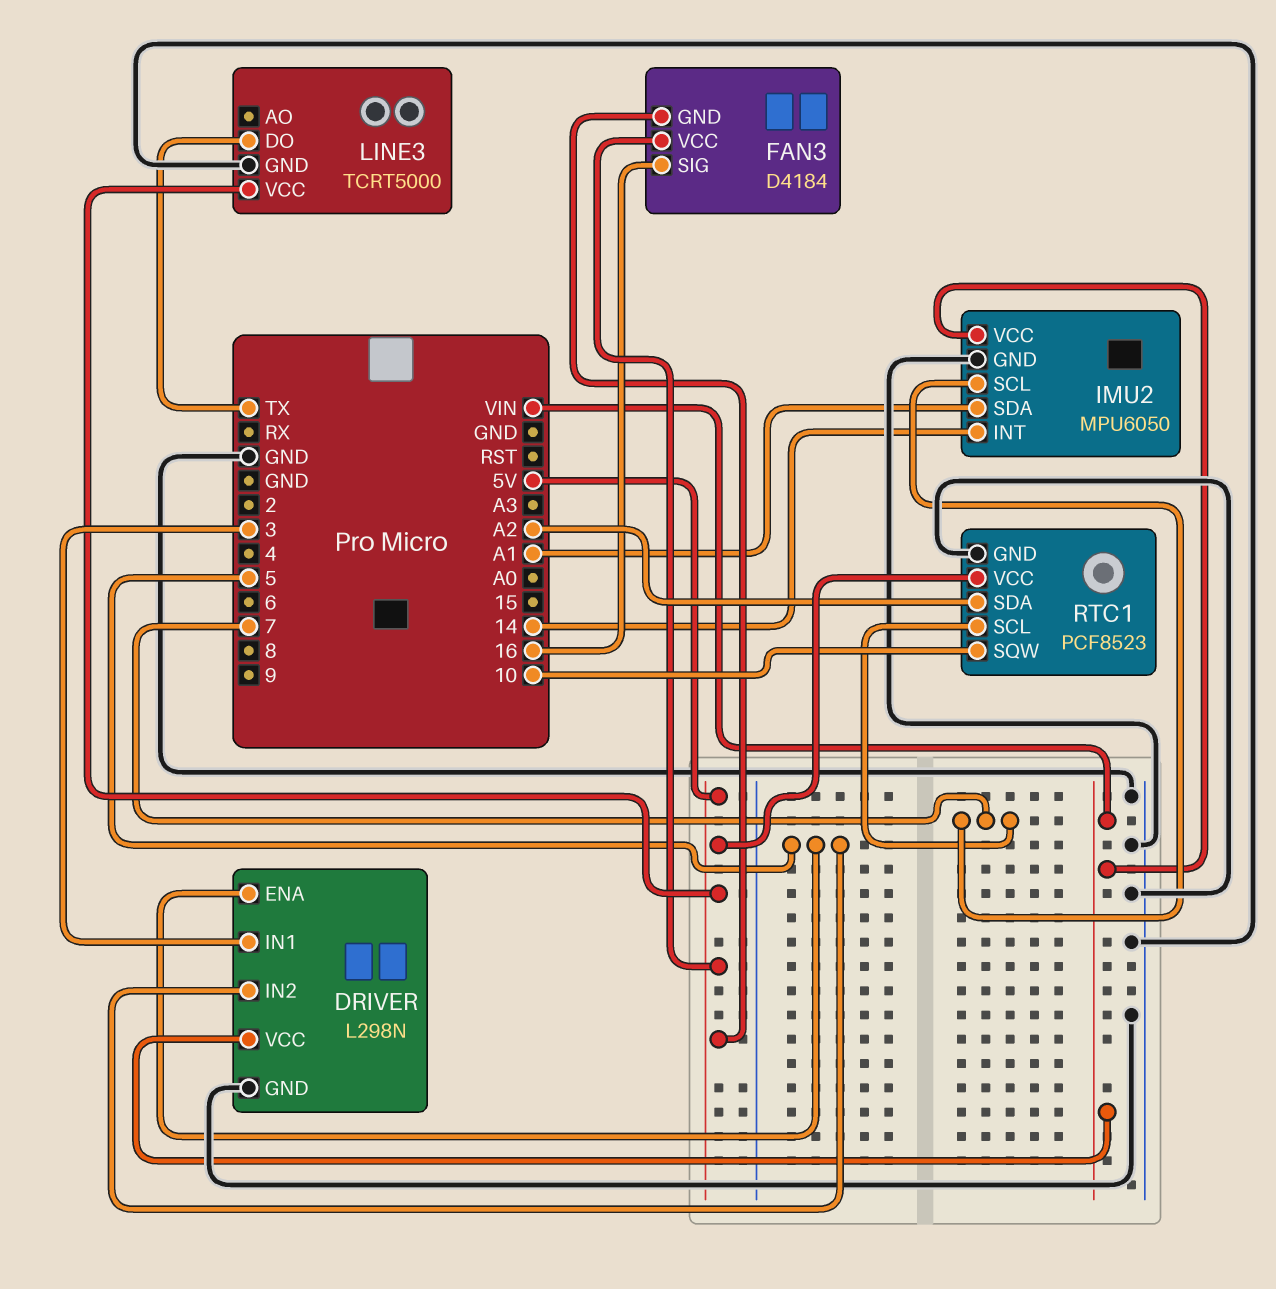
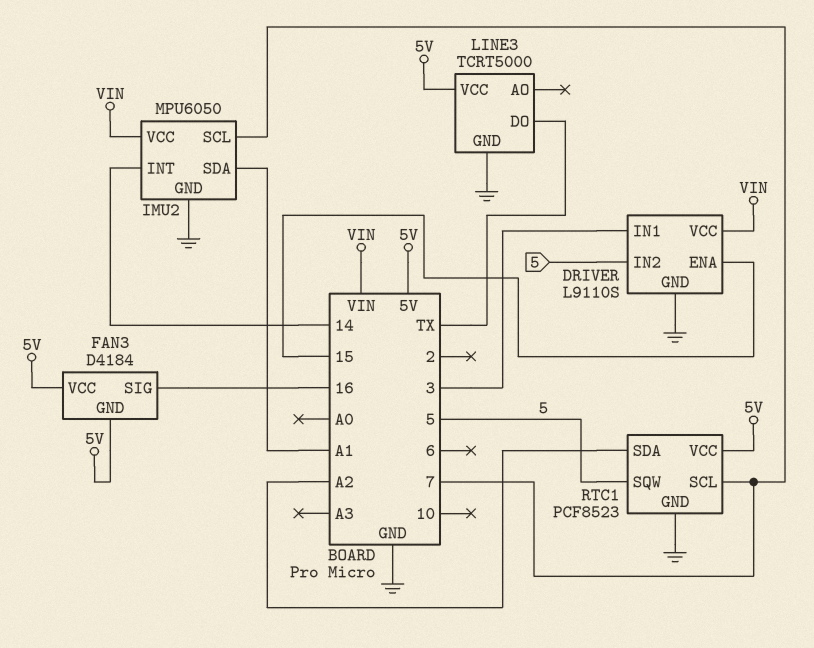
DRIVER: L298N -> L9110S
DRIVER pin ENA: 5 -> 15
RTC1 pin SQW: 10 -> 5

